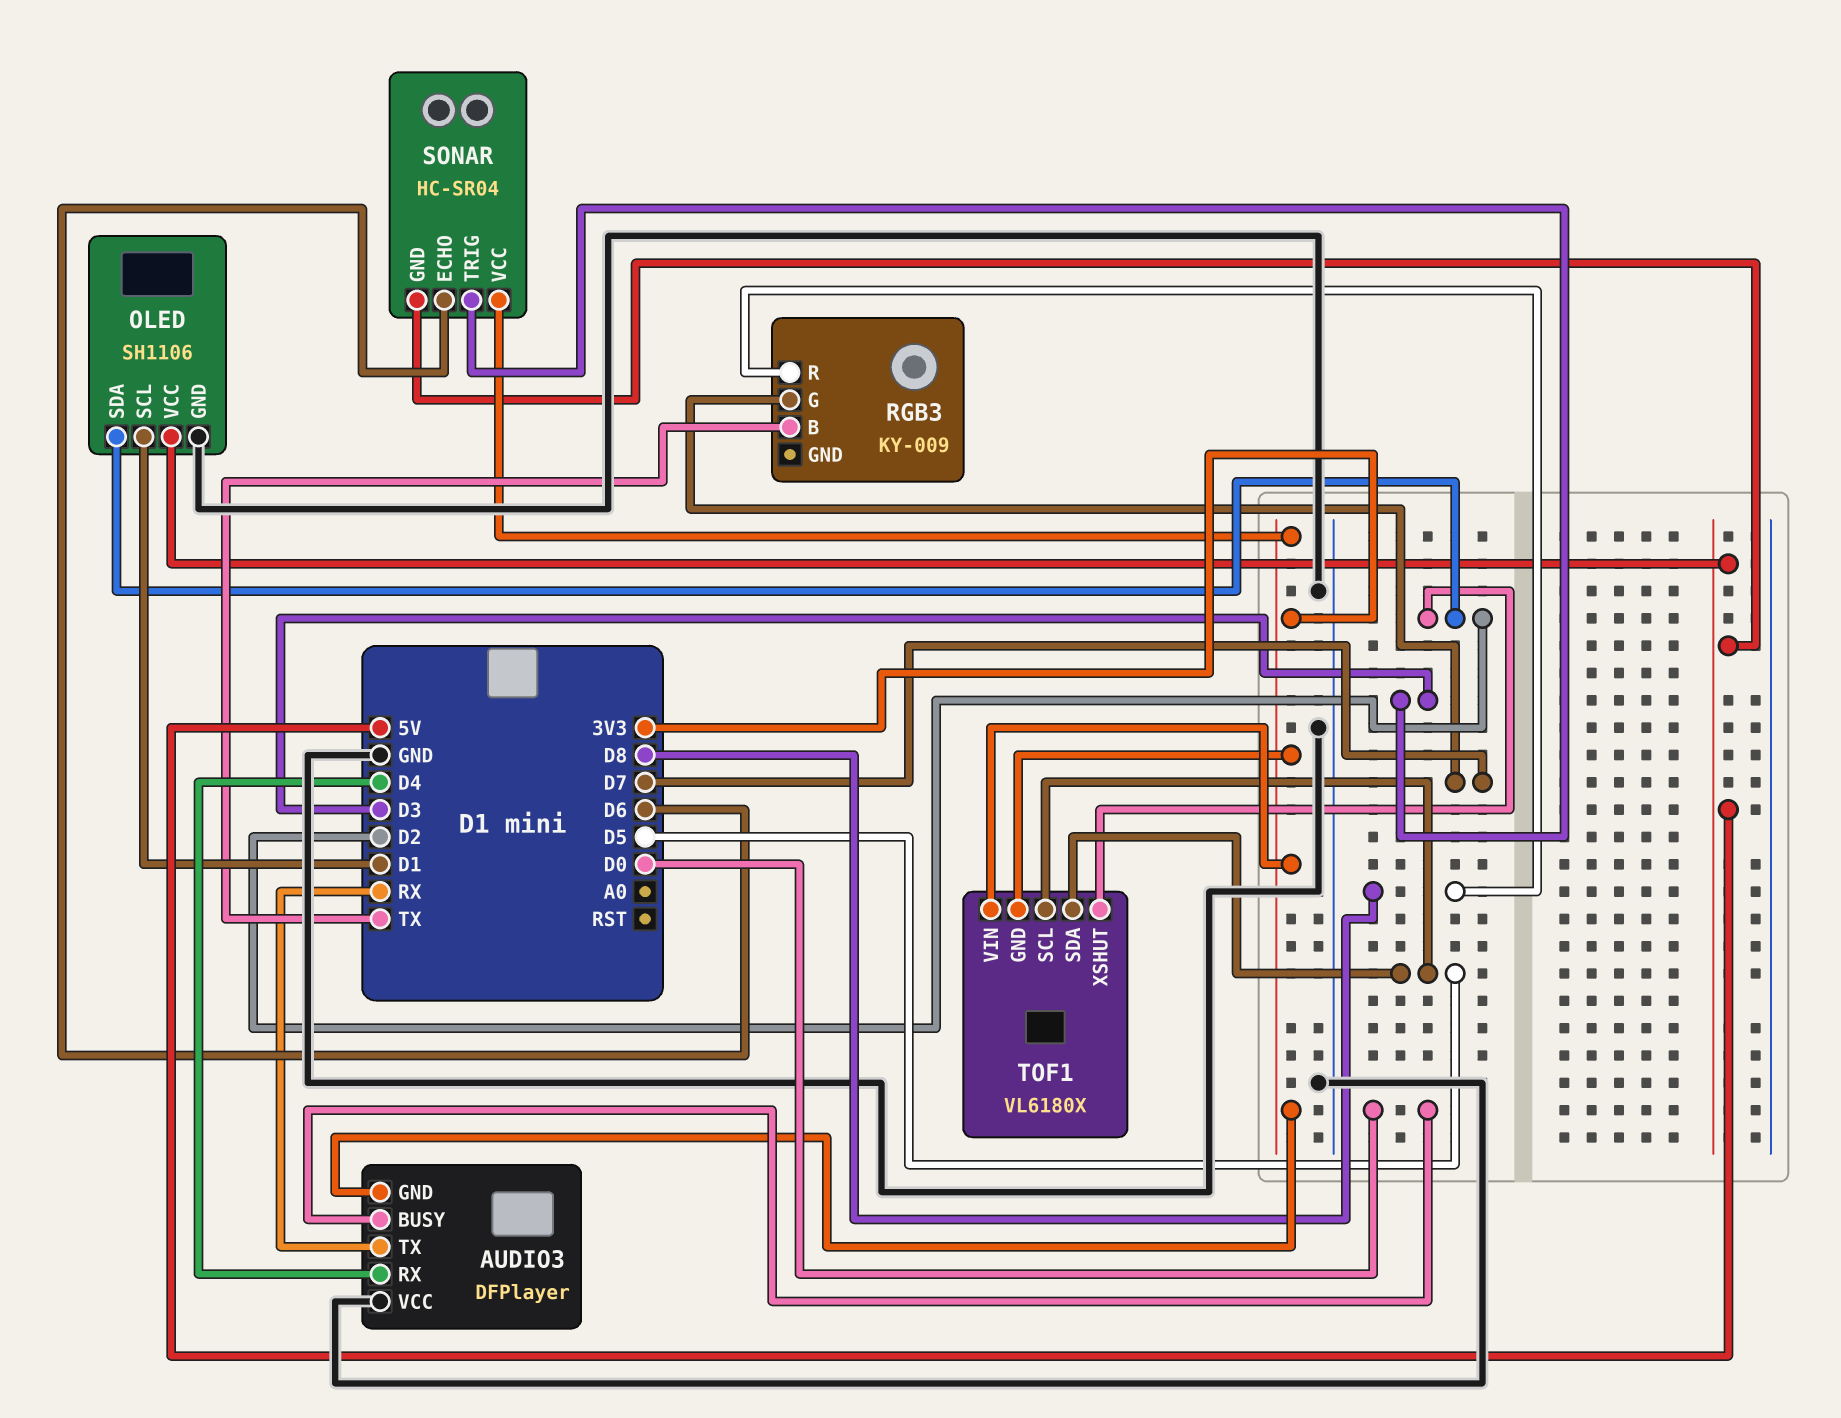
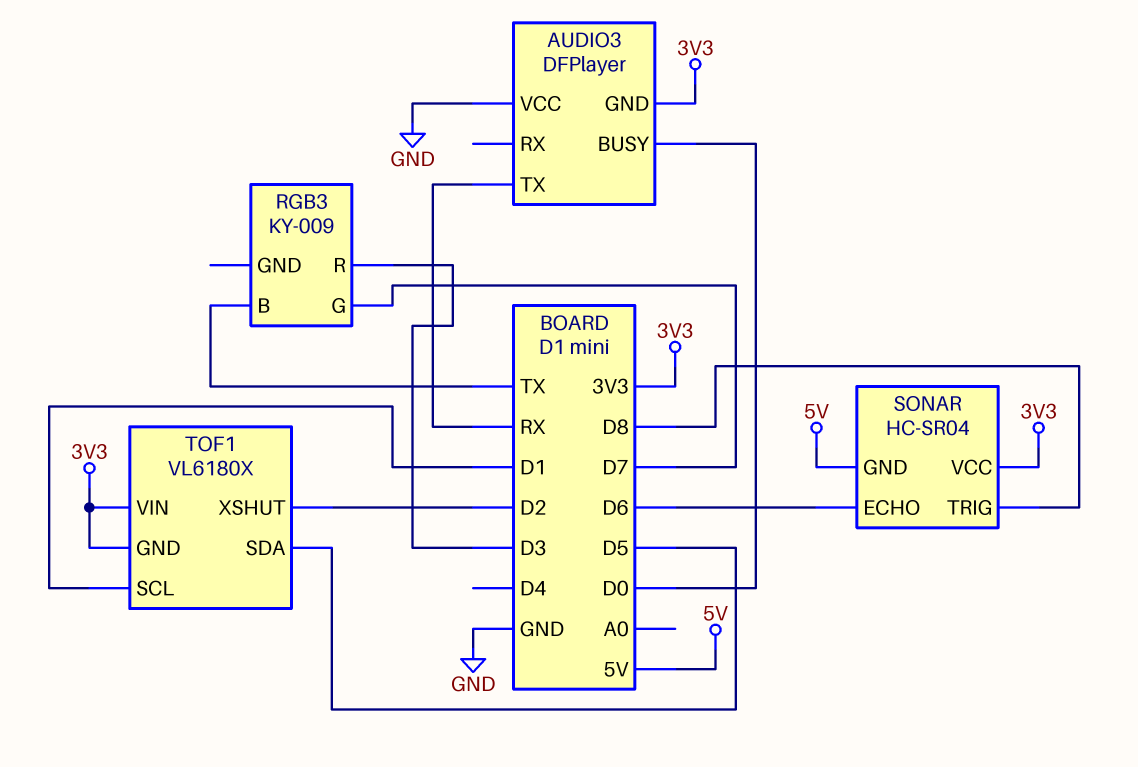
AUDIO3 pin RX: D4 -> none
OLED: SH1106 -> none
OLED pin GND: GND -> none
OLED pin SCL: D1 -> none
OLED pin SDA: D2 -> none
OLED pin VCC: 5V -> none
RGB3 pin R: D8 -> D3
SONAR pin TRIG: D3 -> D8
TOF1 pin SCL: D5 -> D1

